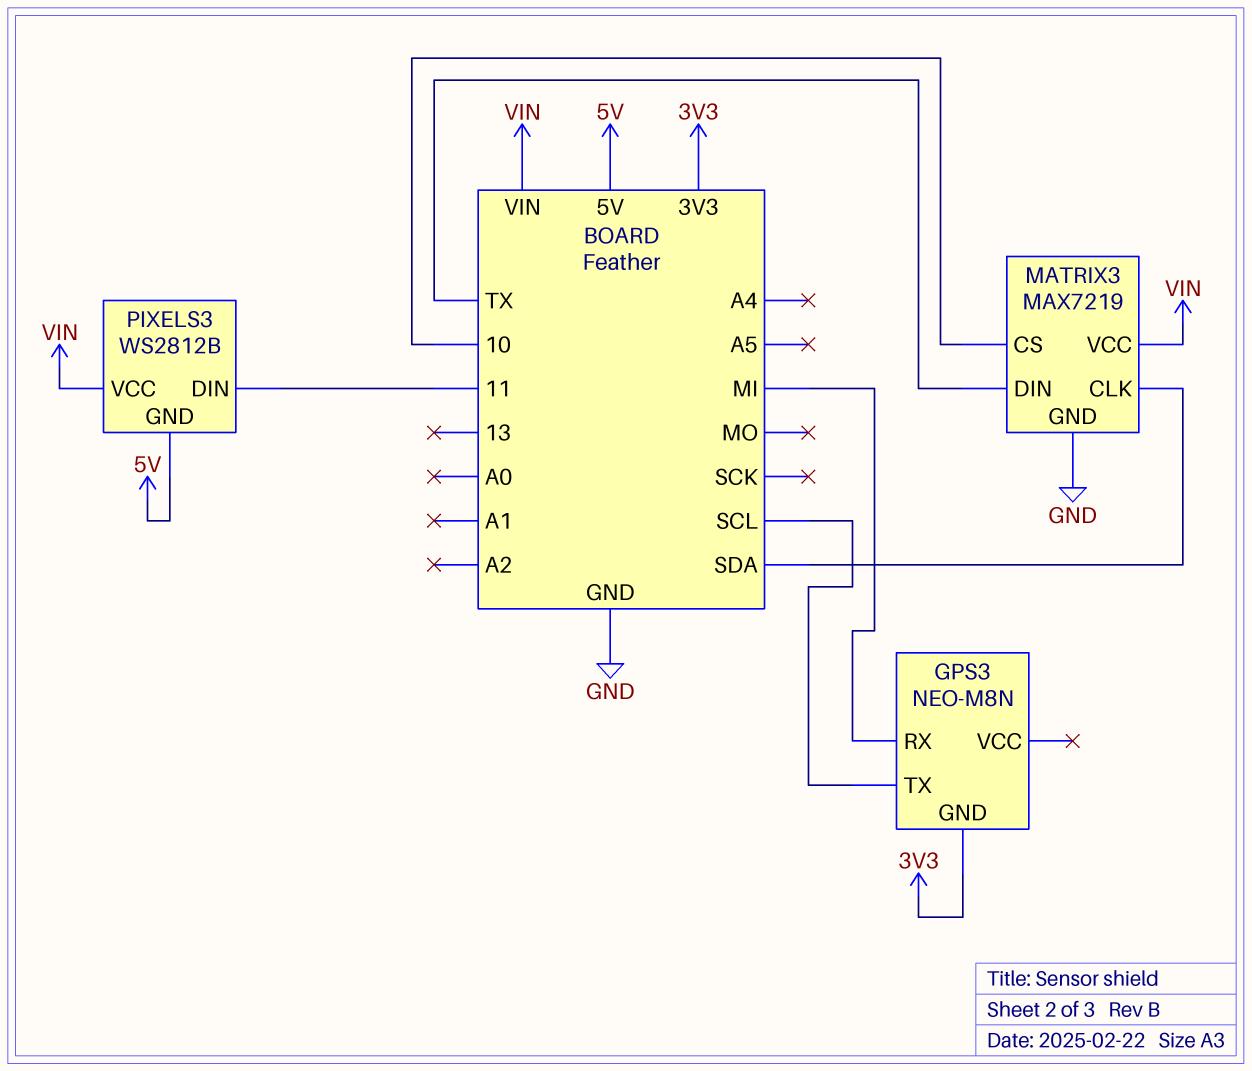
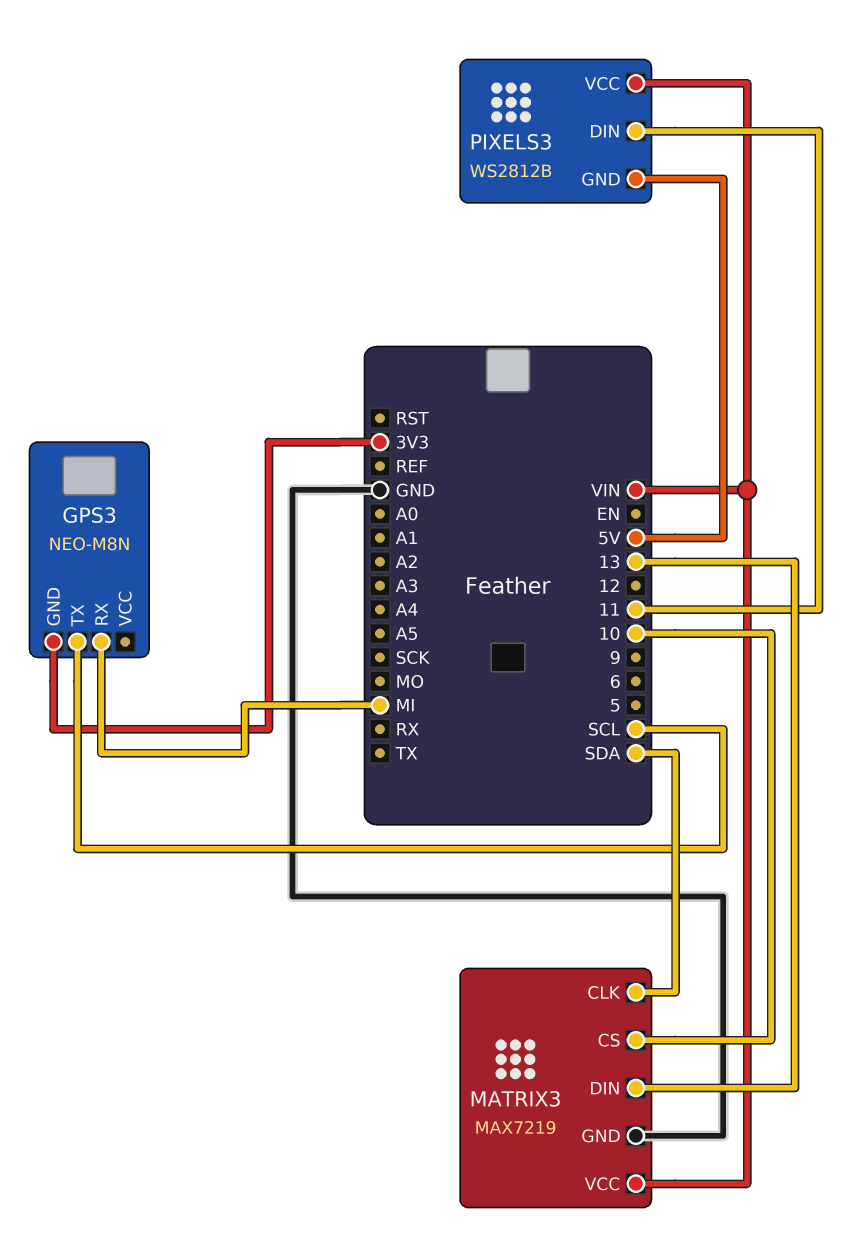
MATRIX3 pin DIN: TX -> 13

